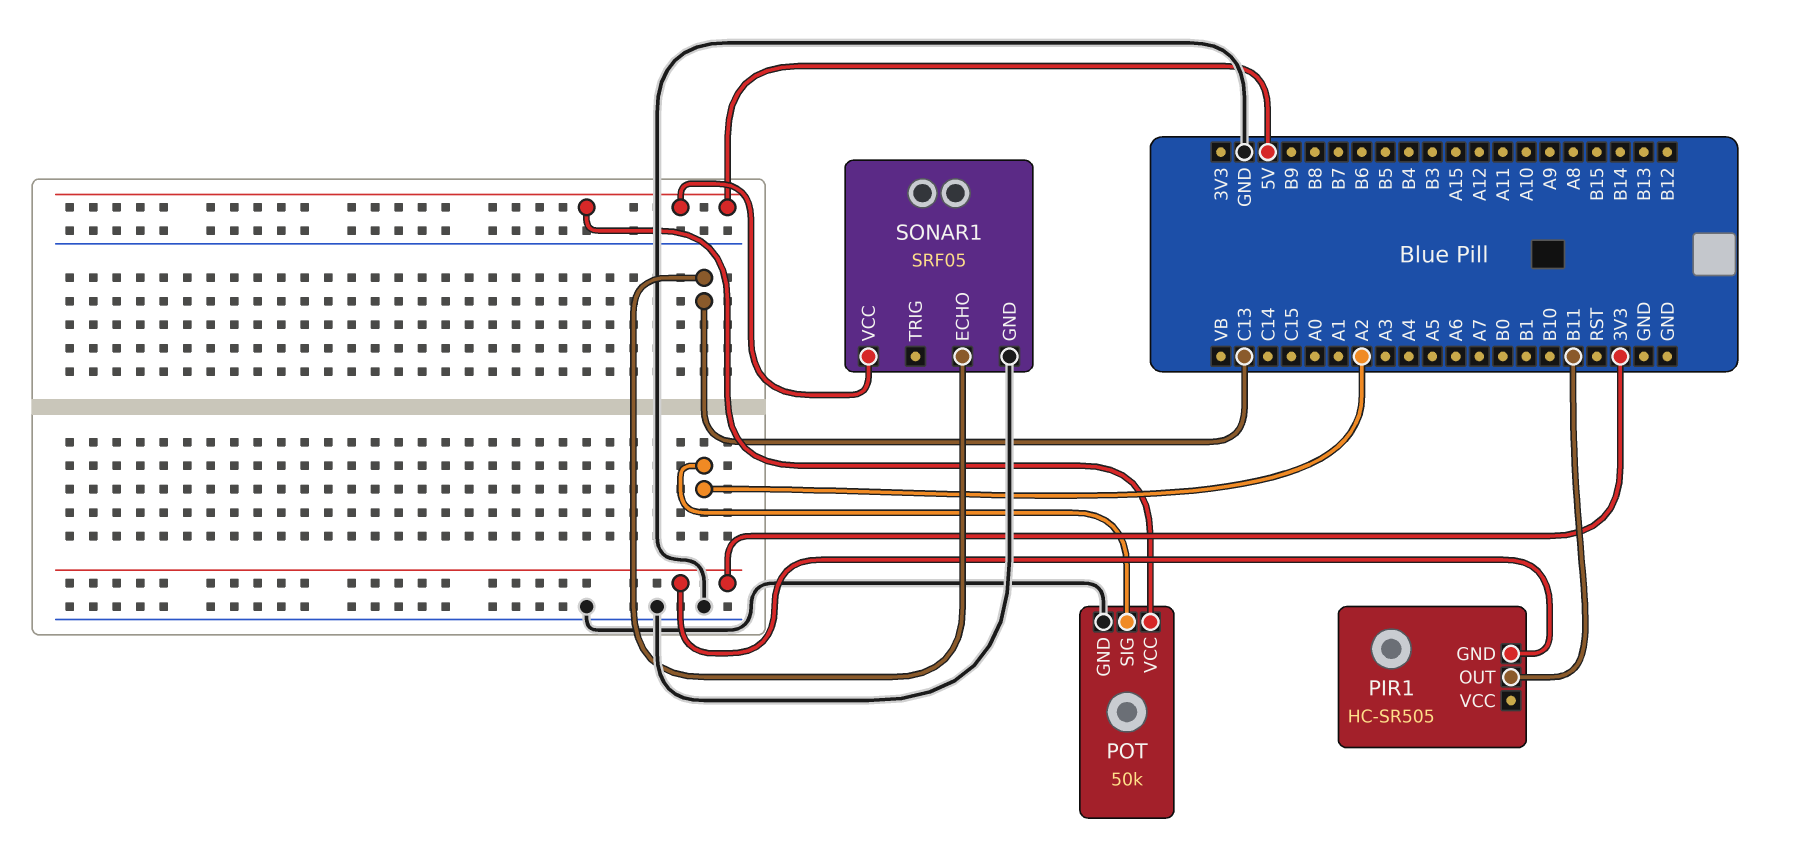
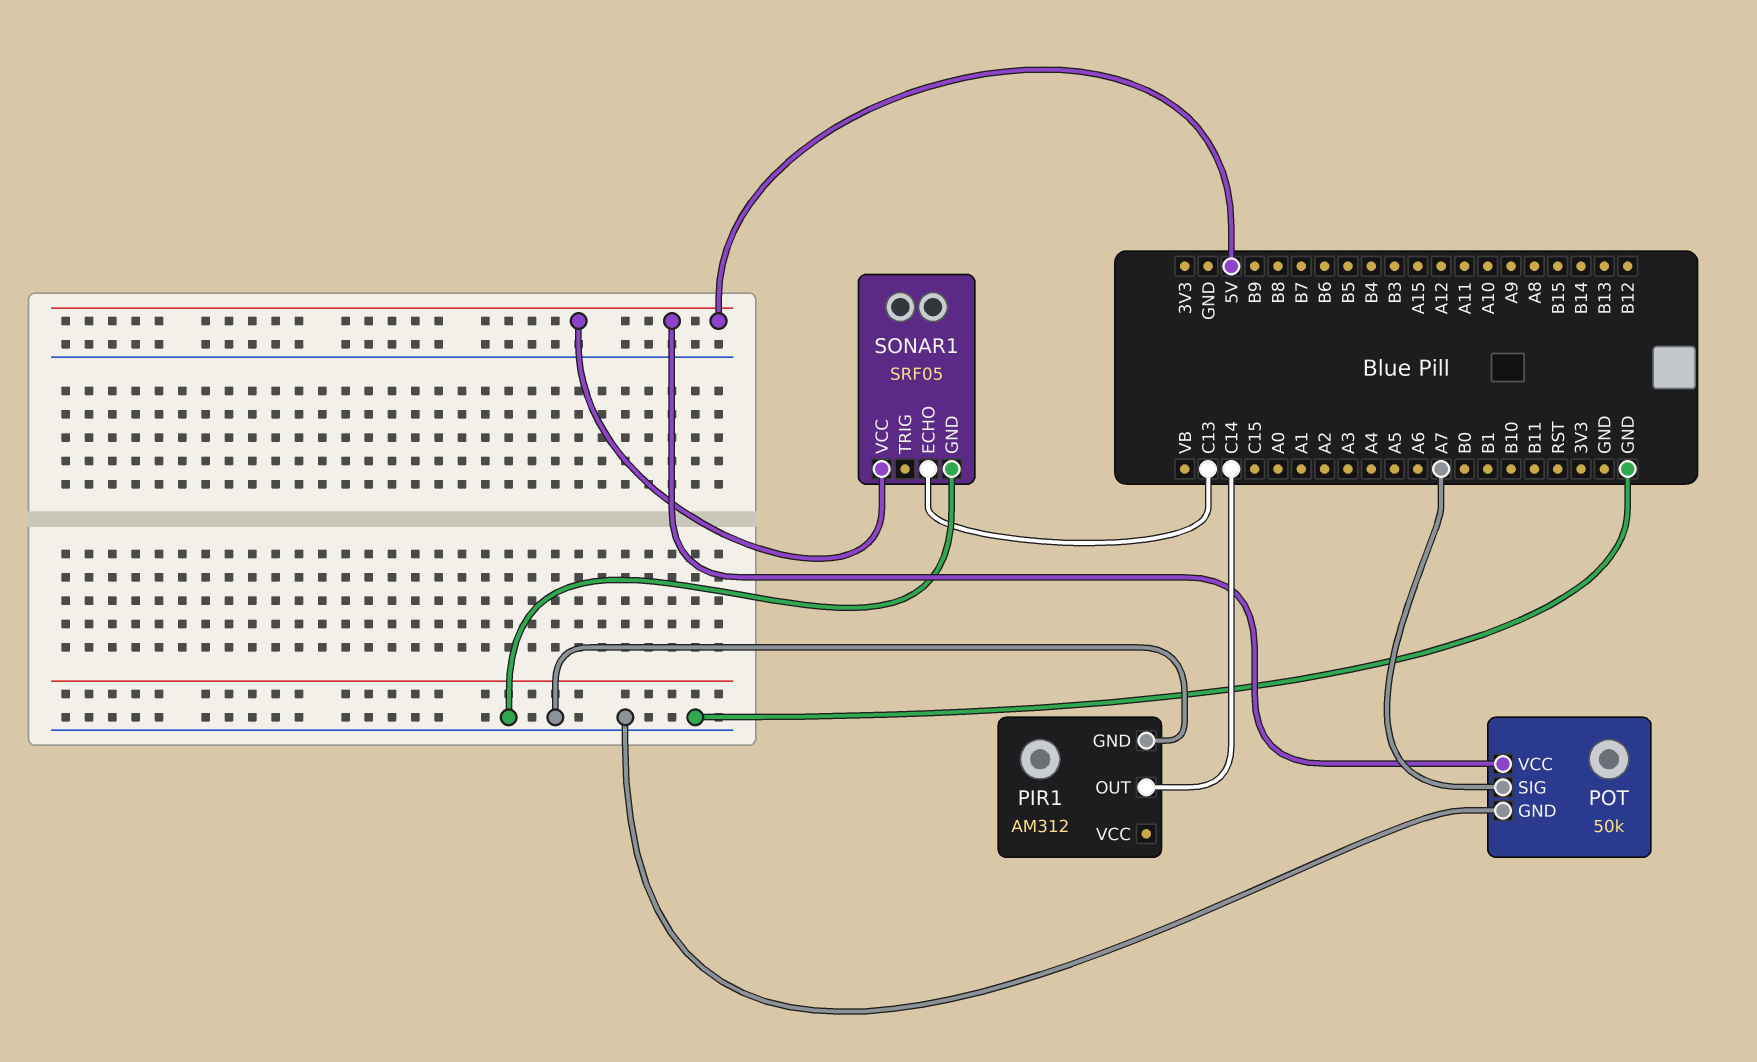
PIR1: HC-SR505 -> AM312
PIR1 pin GND: 3V3 -> GND
PIR1 pin OUT: B11 -> C14
POT pin SIG: A2 -> A7

